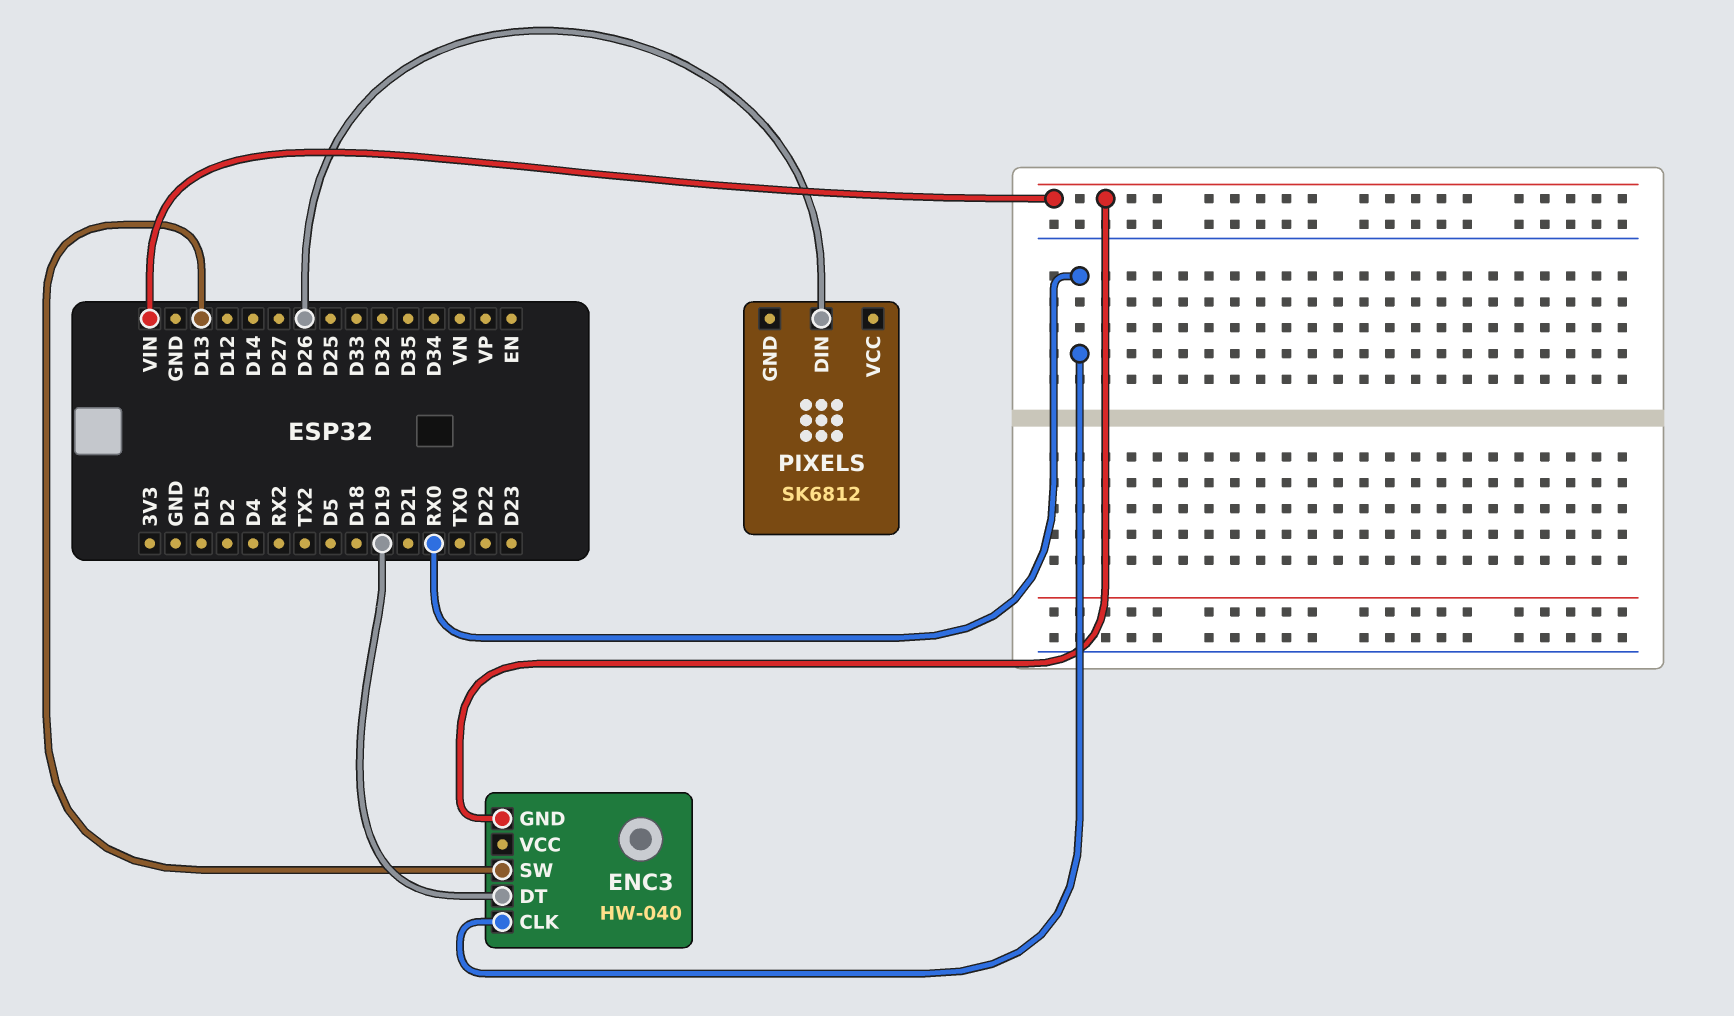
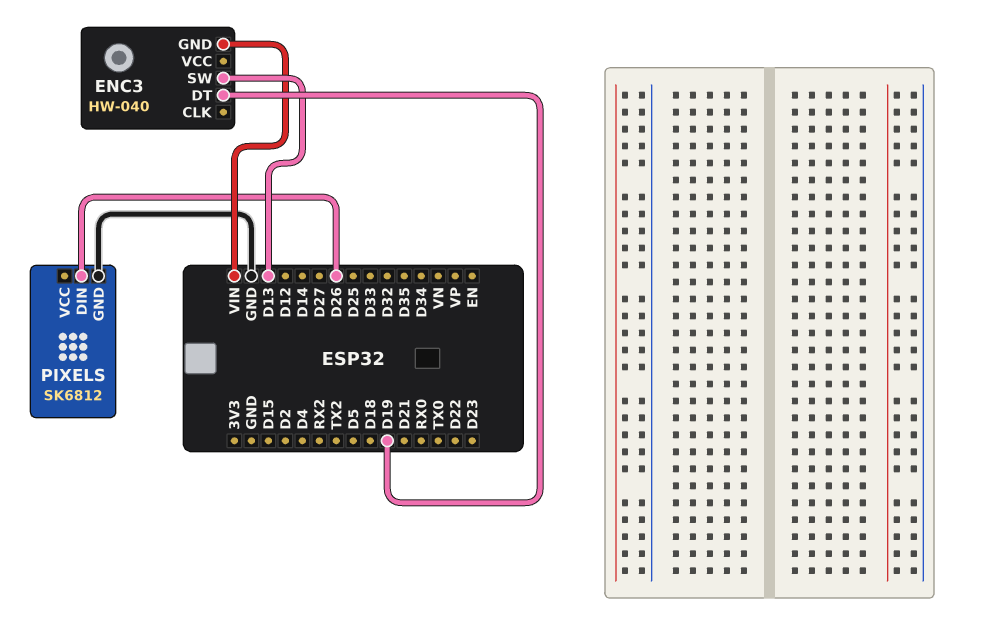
ENC3 pin CLK: RX0 -> none
PIXELS pin GND: none -> GND

